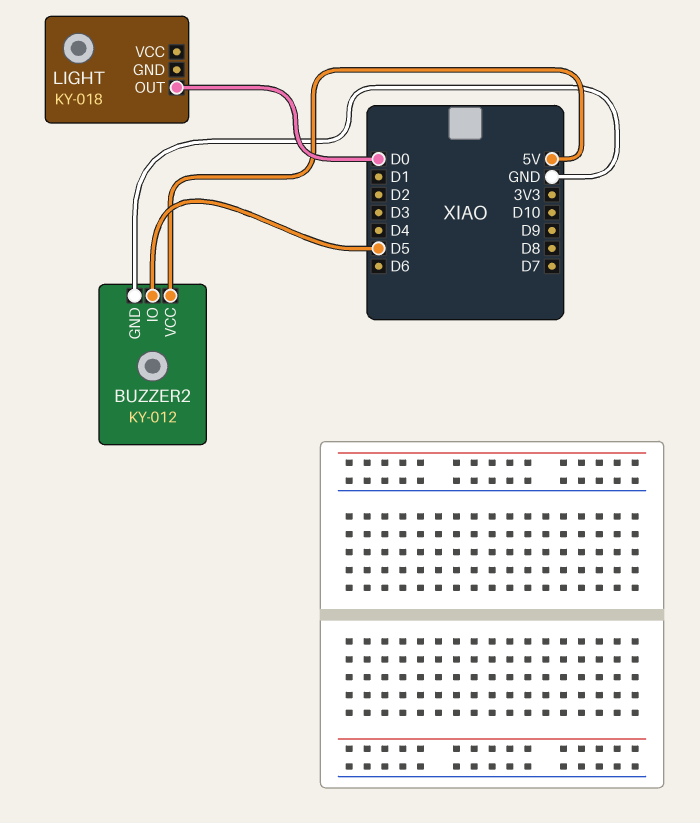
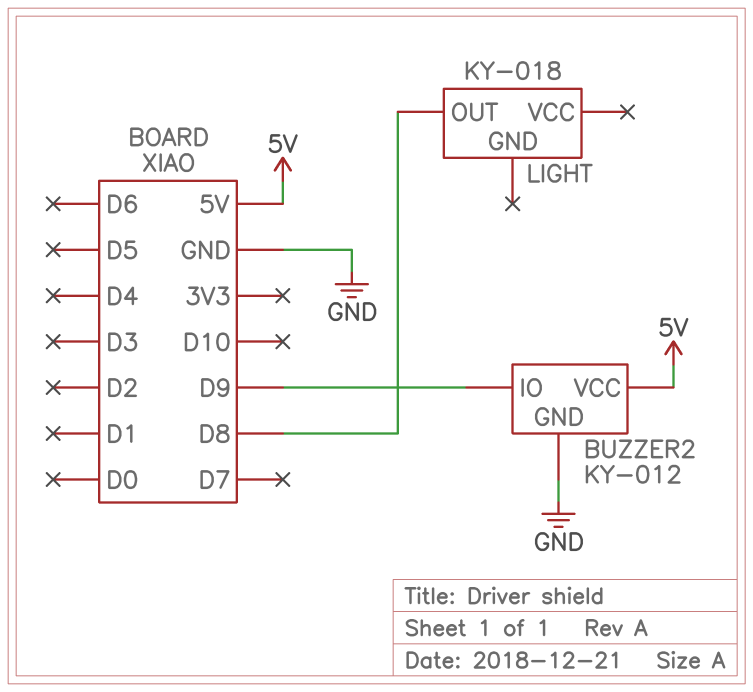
BUZZER2 pin IO: D5 -> D9
LIGHT pin OUT: D0 -> D8

